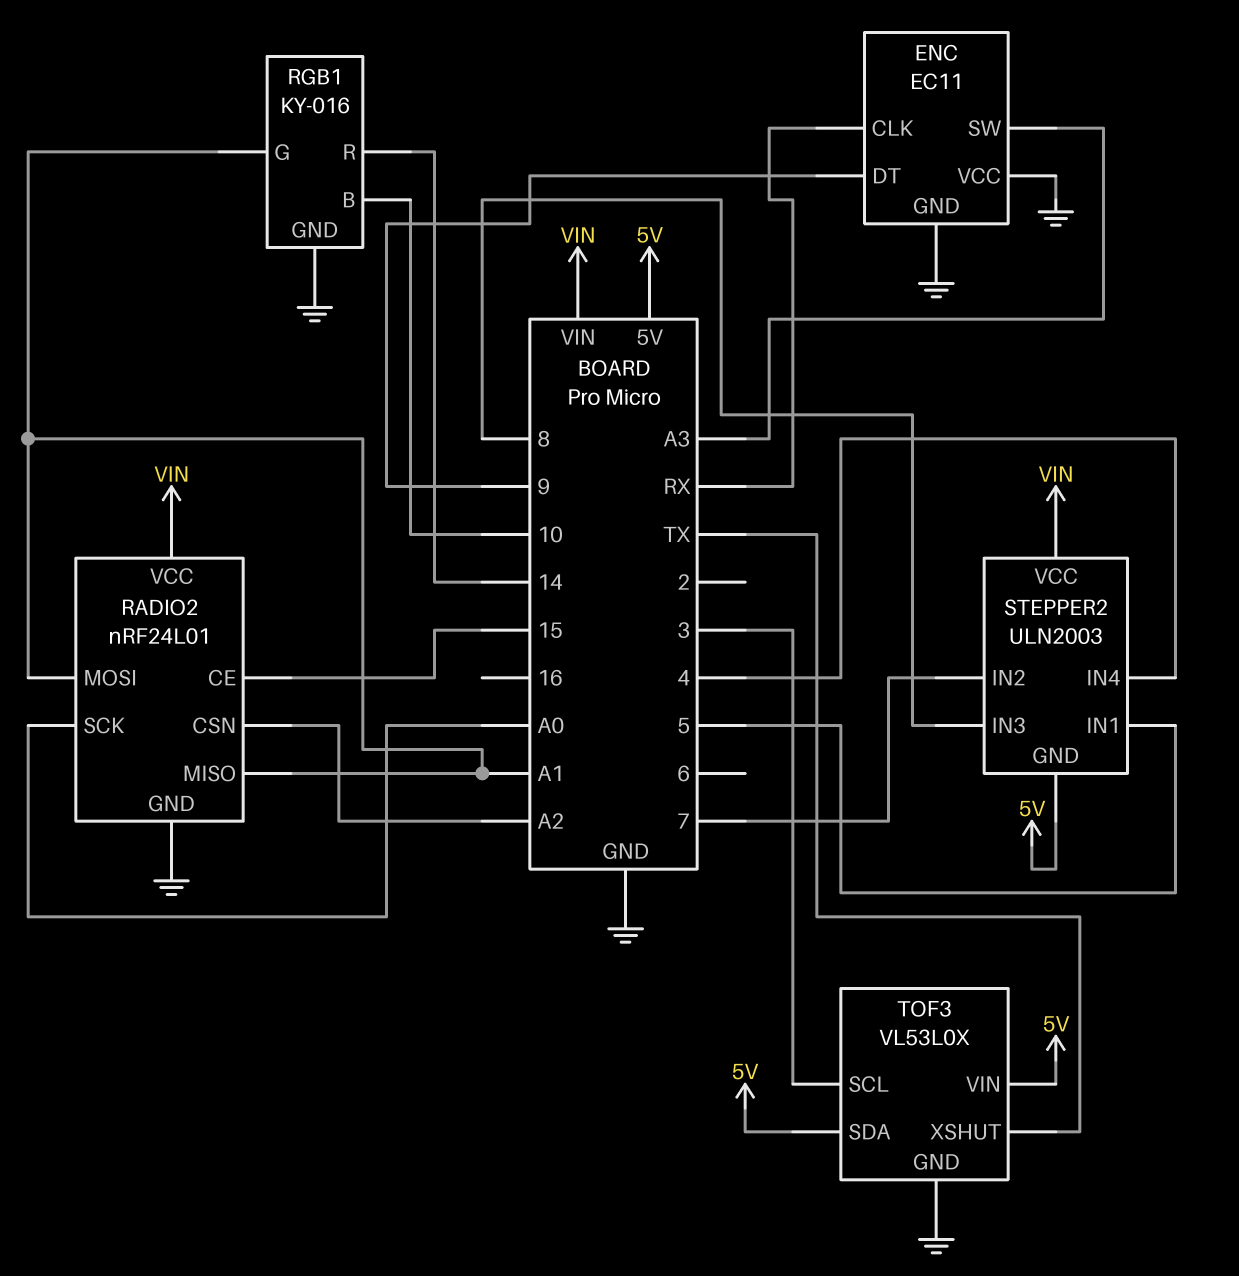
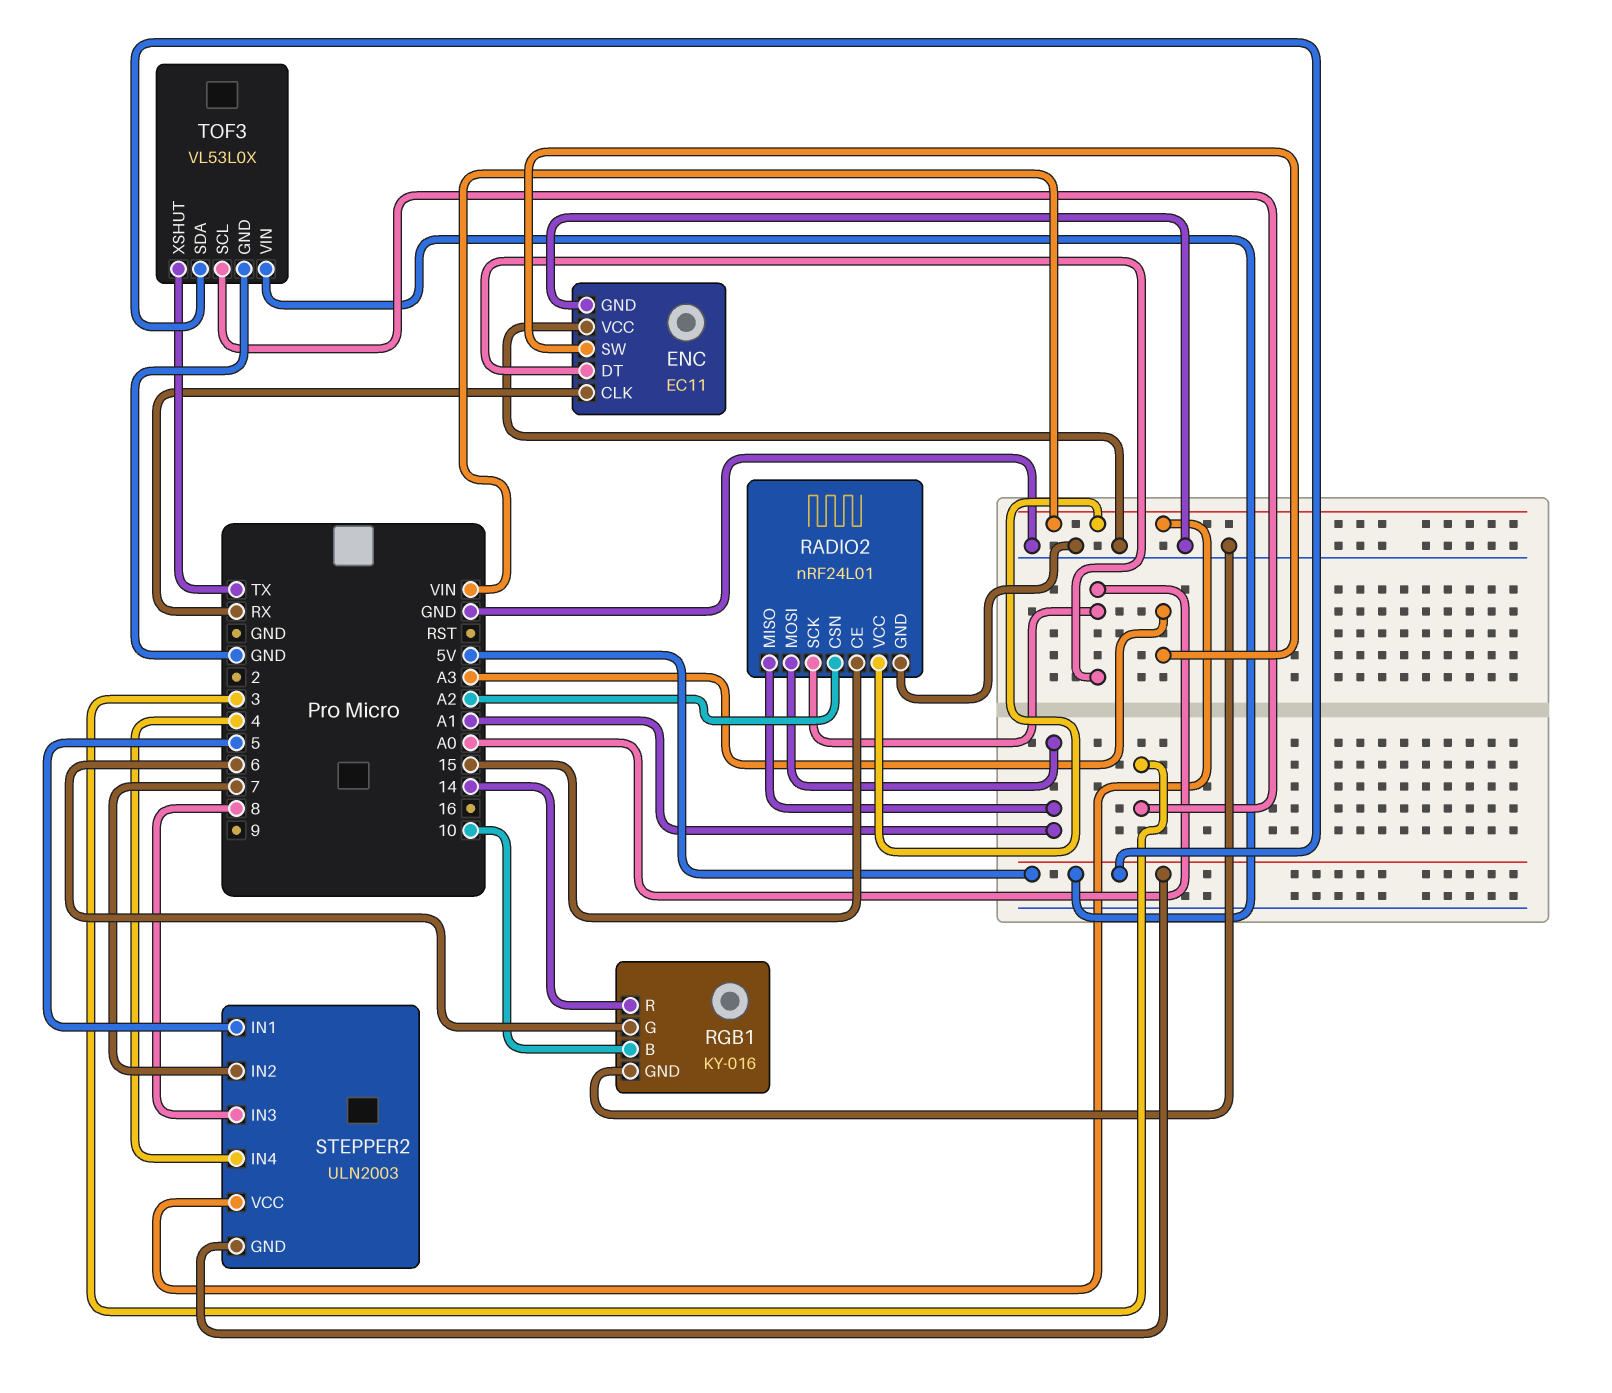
ENC pin DT: 9 -> A0
RGB1 pin G: A1 -> 6

